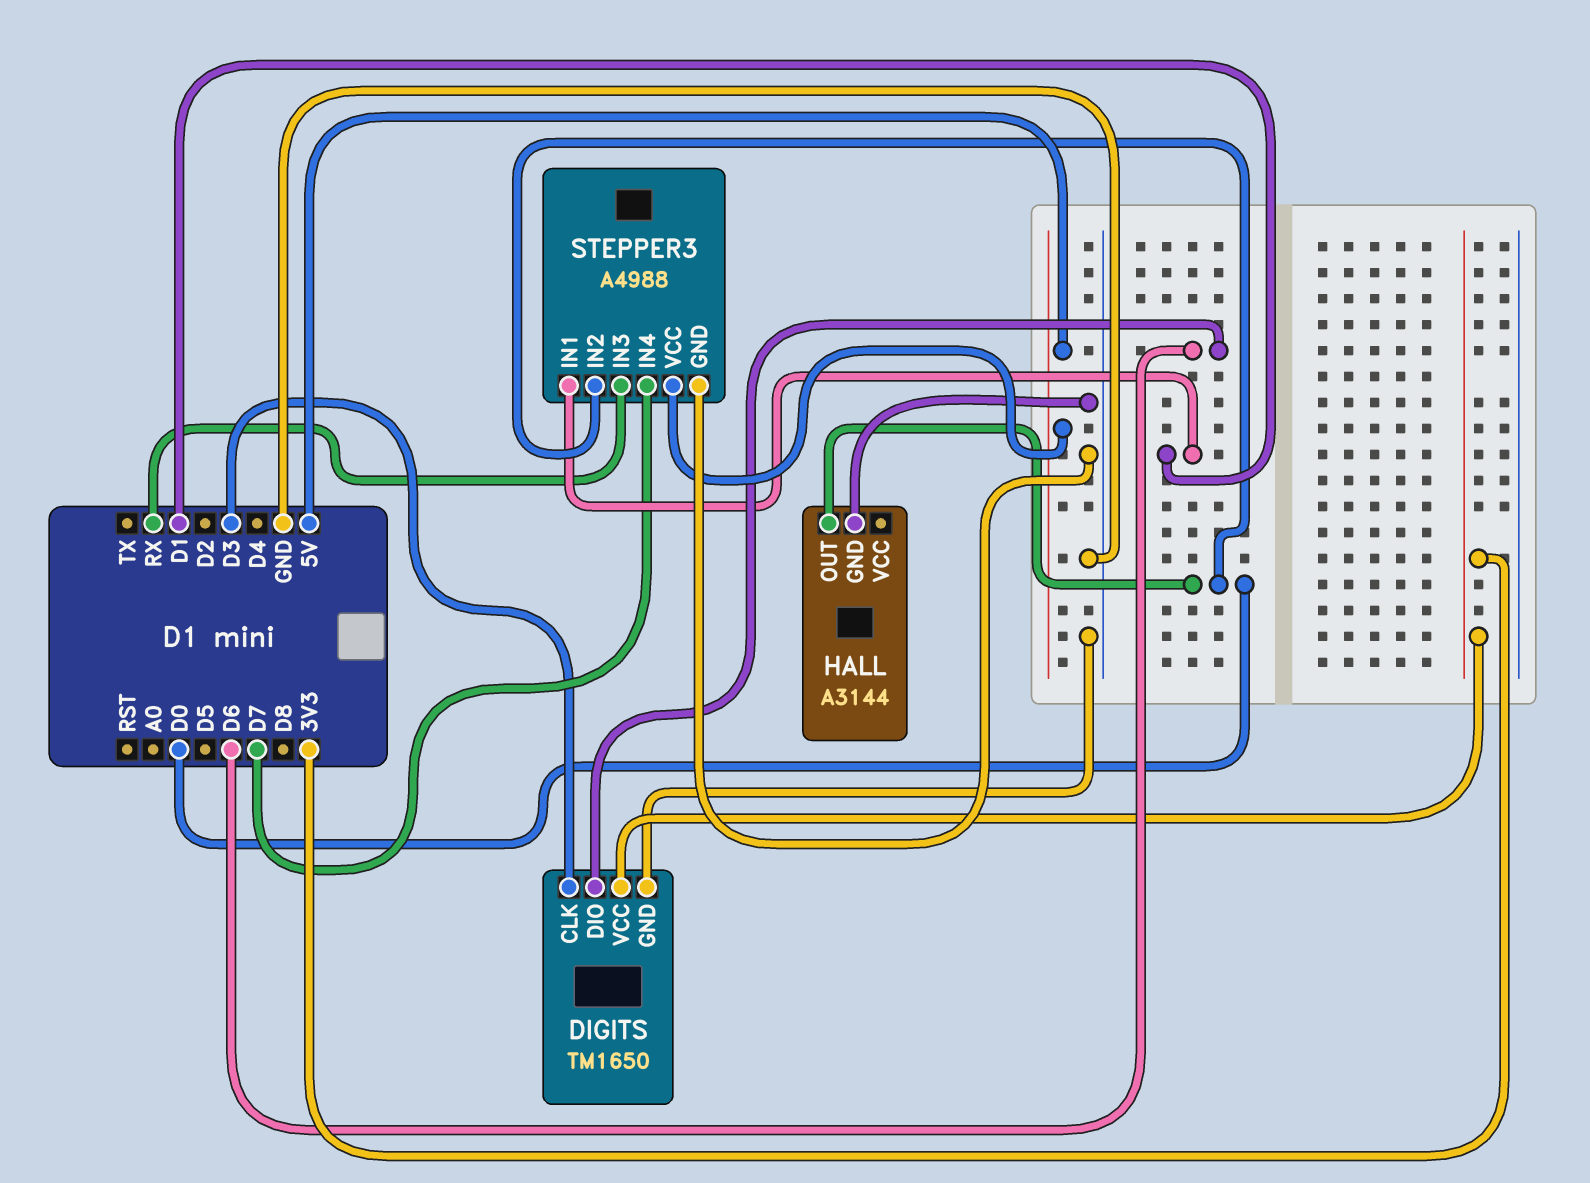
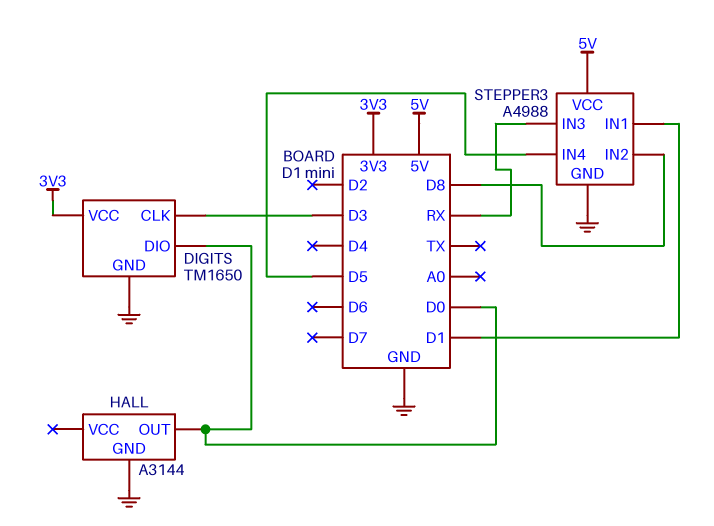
DIGITS pin DIO: D6 -> D0
STEPPER3 pin IN2: D0 -> D8
STEPPER3 pin IN4: D7 -> D5

